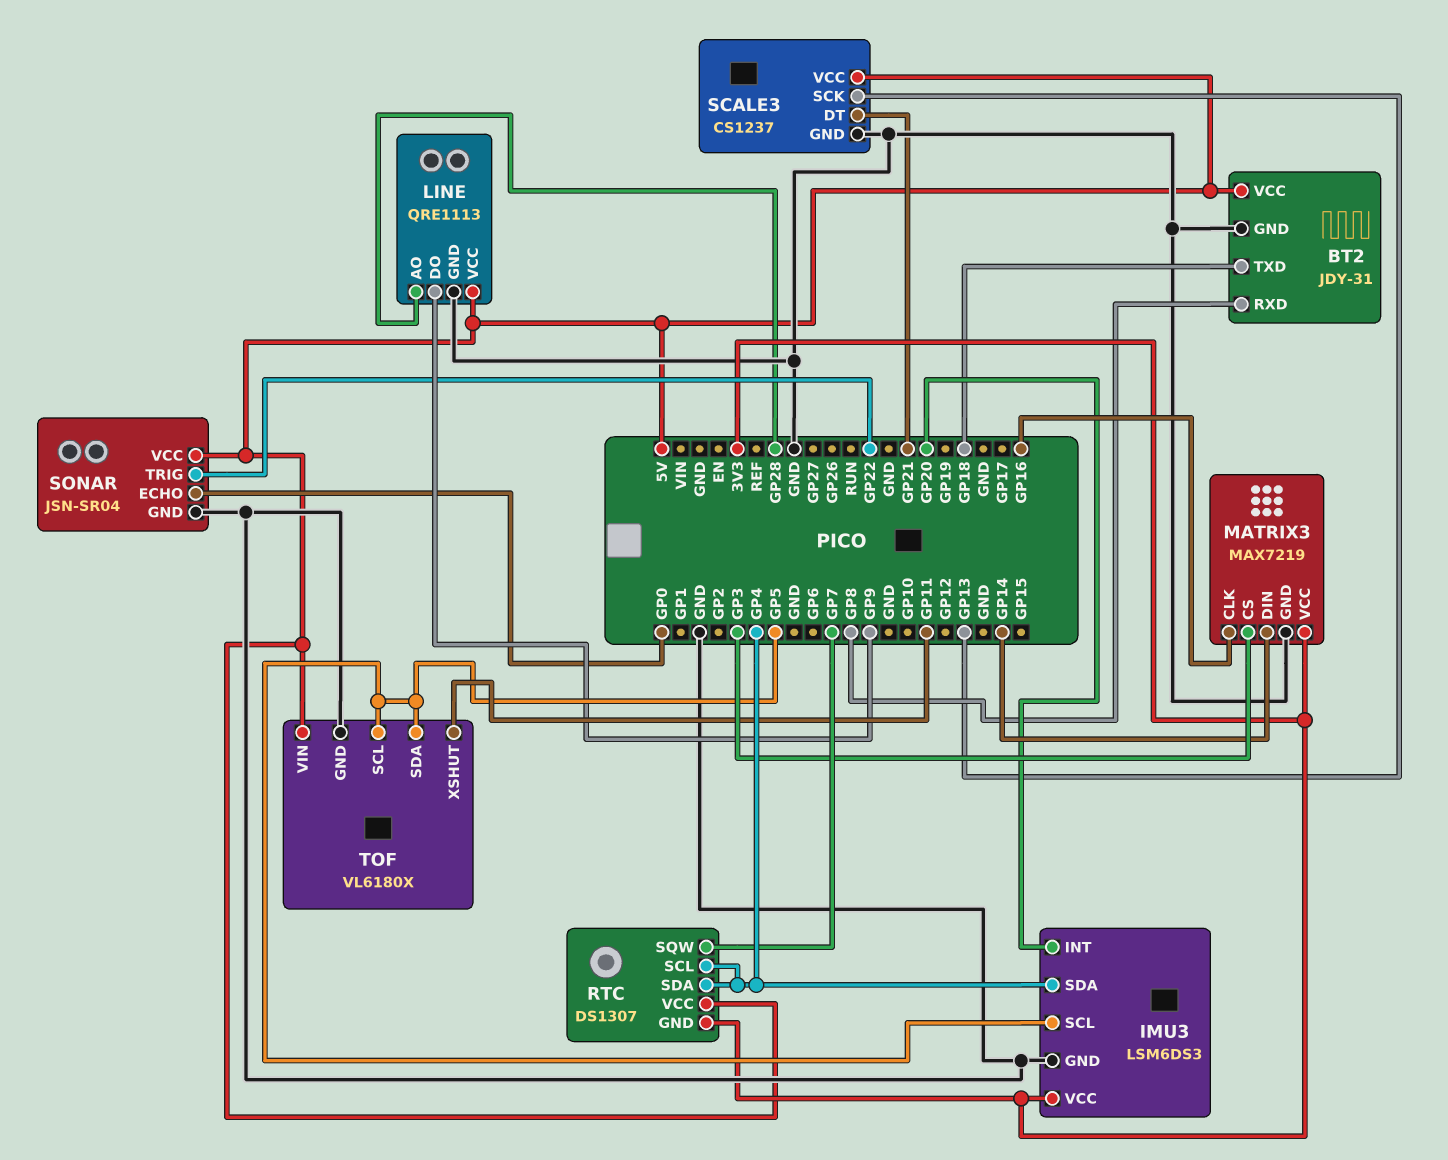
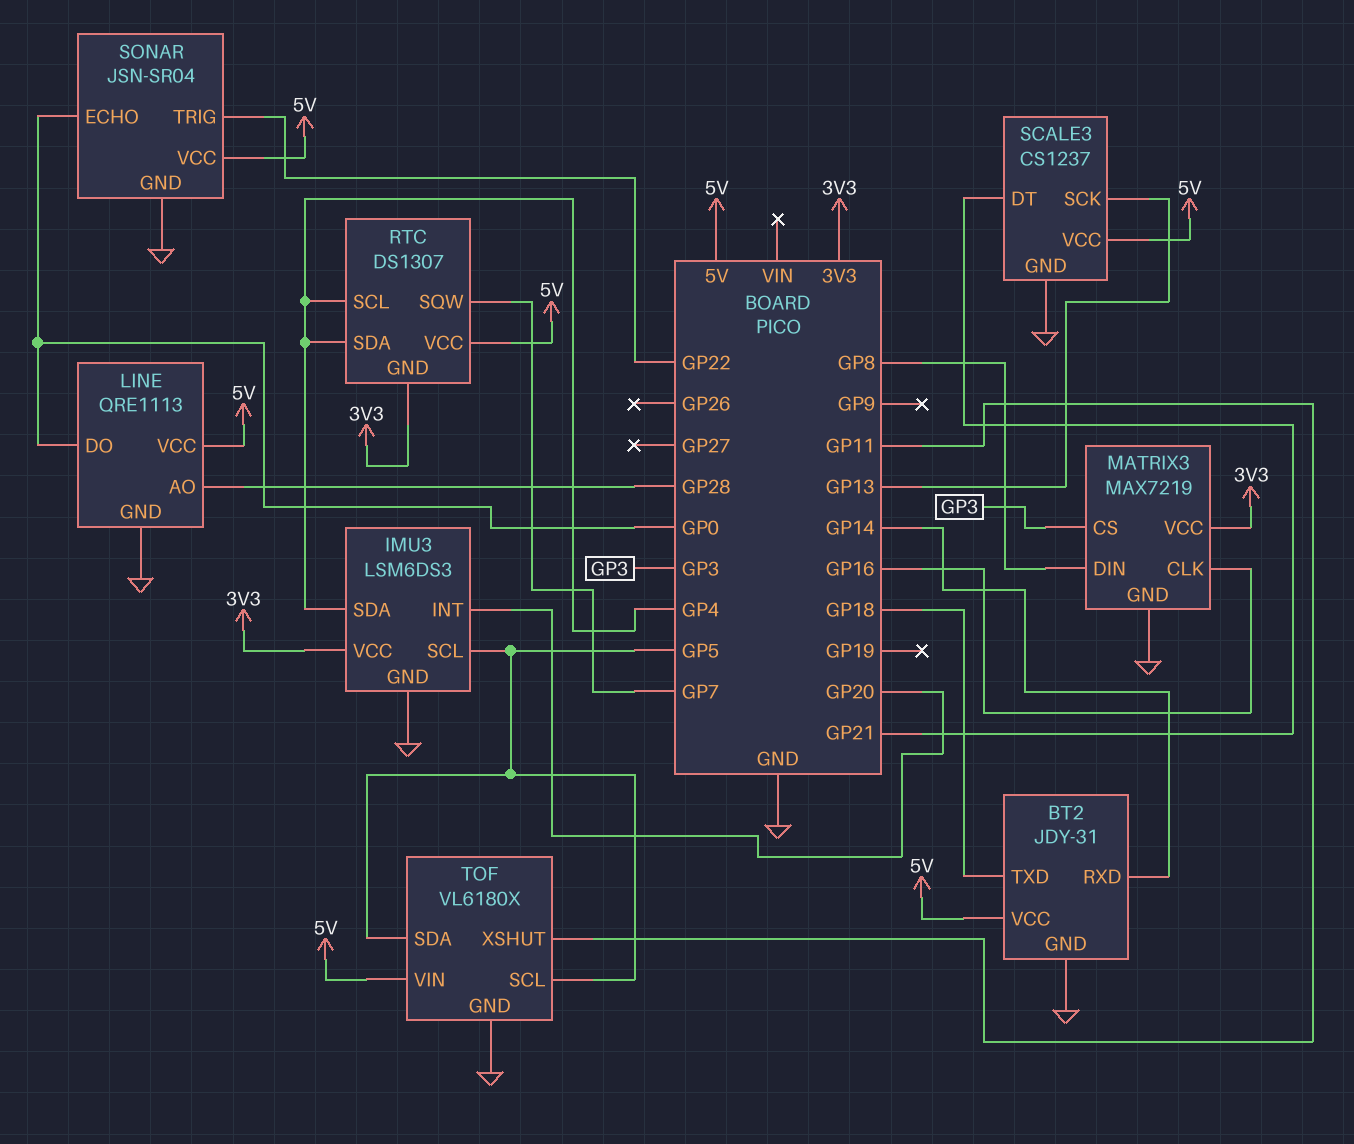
BT2 pin RXD: GP8 -> GP14
LINE pin DO: GP9 -> GP0
MATRIX3 pin DIN: GP14 -> GP8

